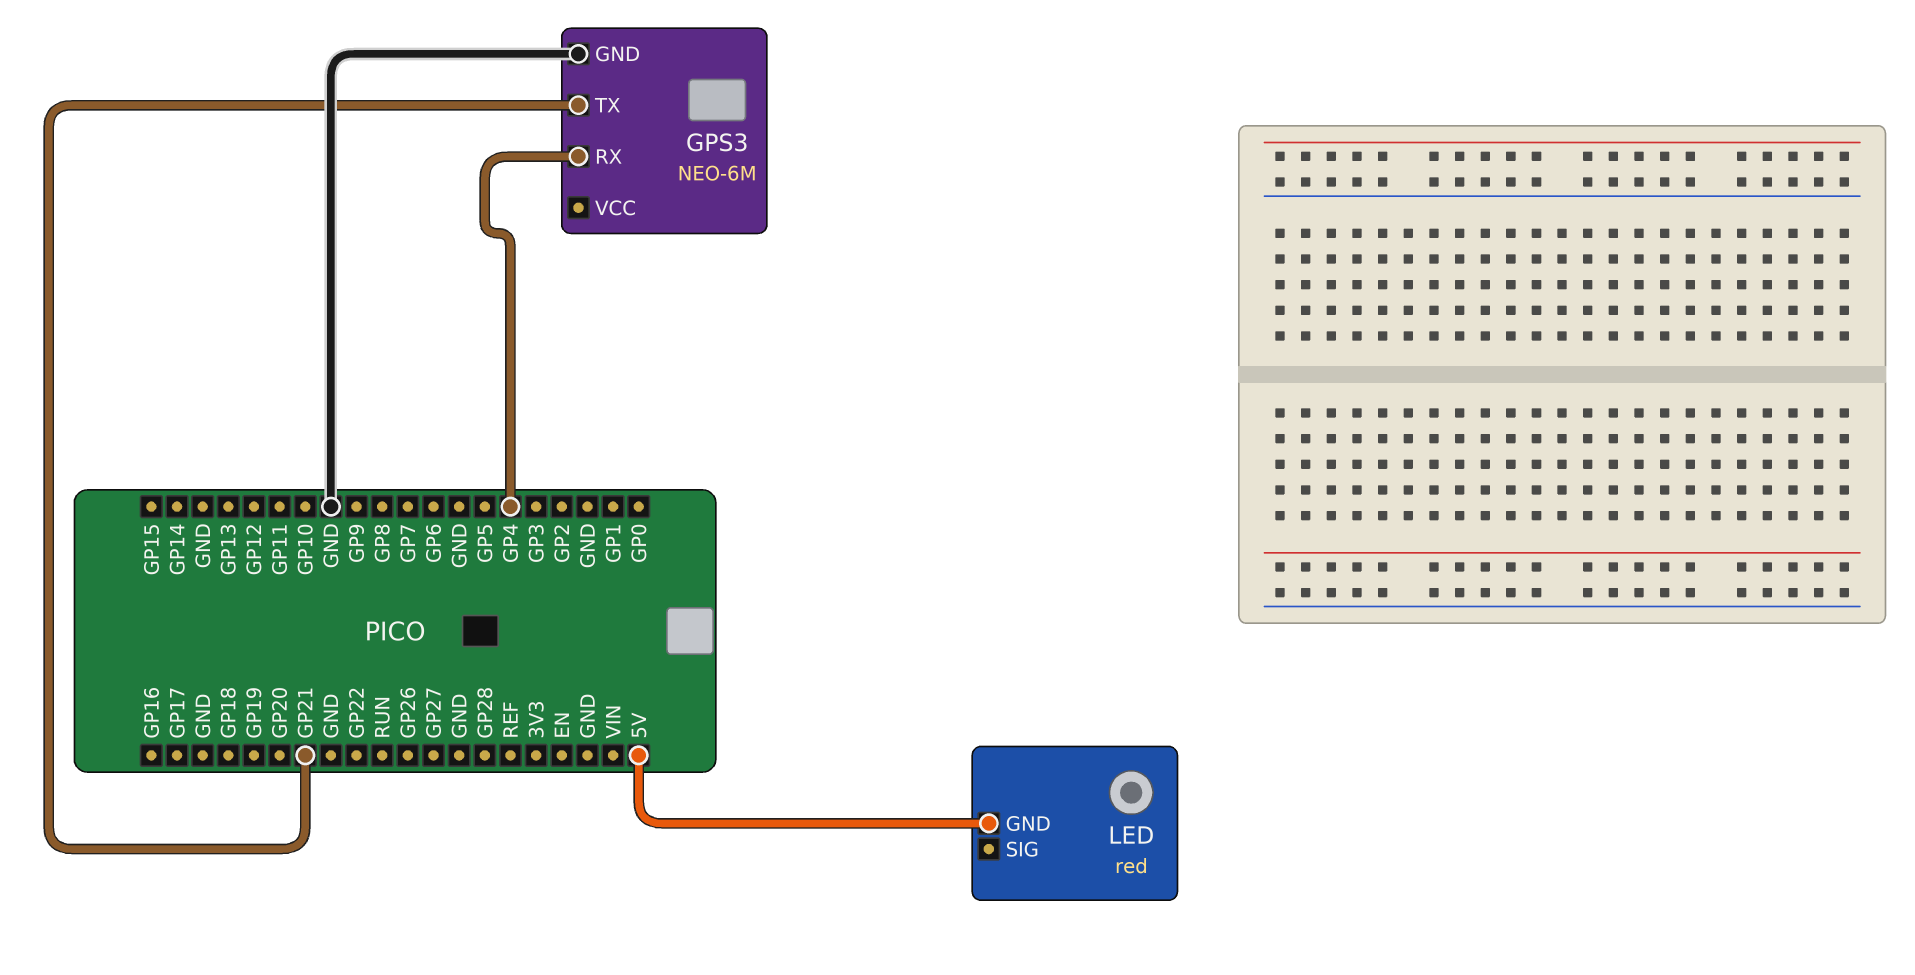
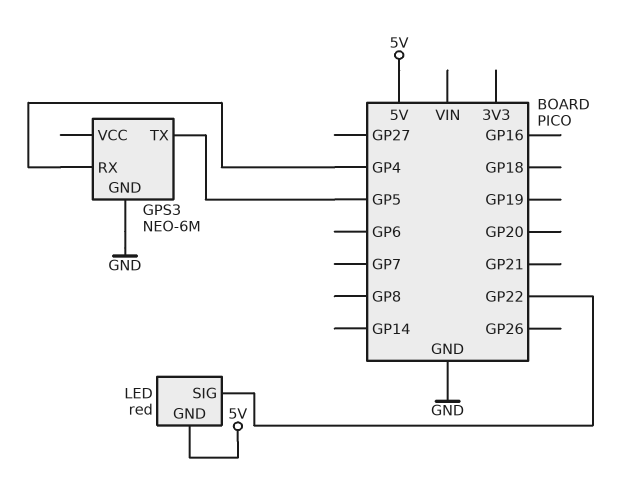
GPS3 pin TX: GP21 -> GP5
LED pin SIG: none -> GP22

